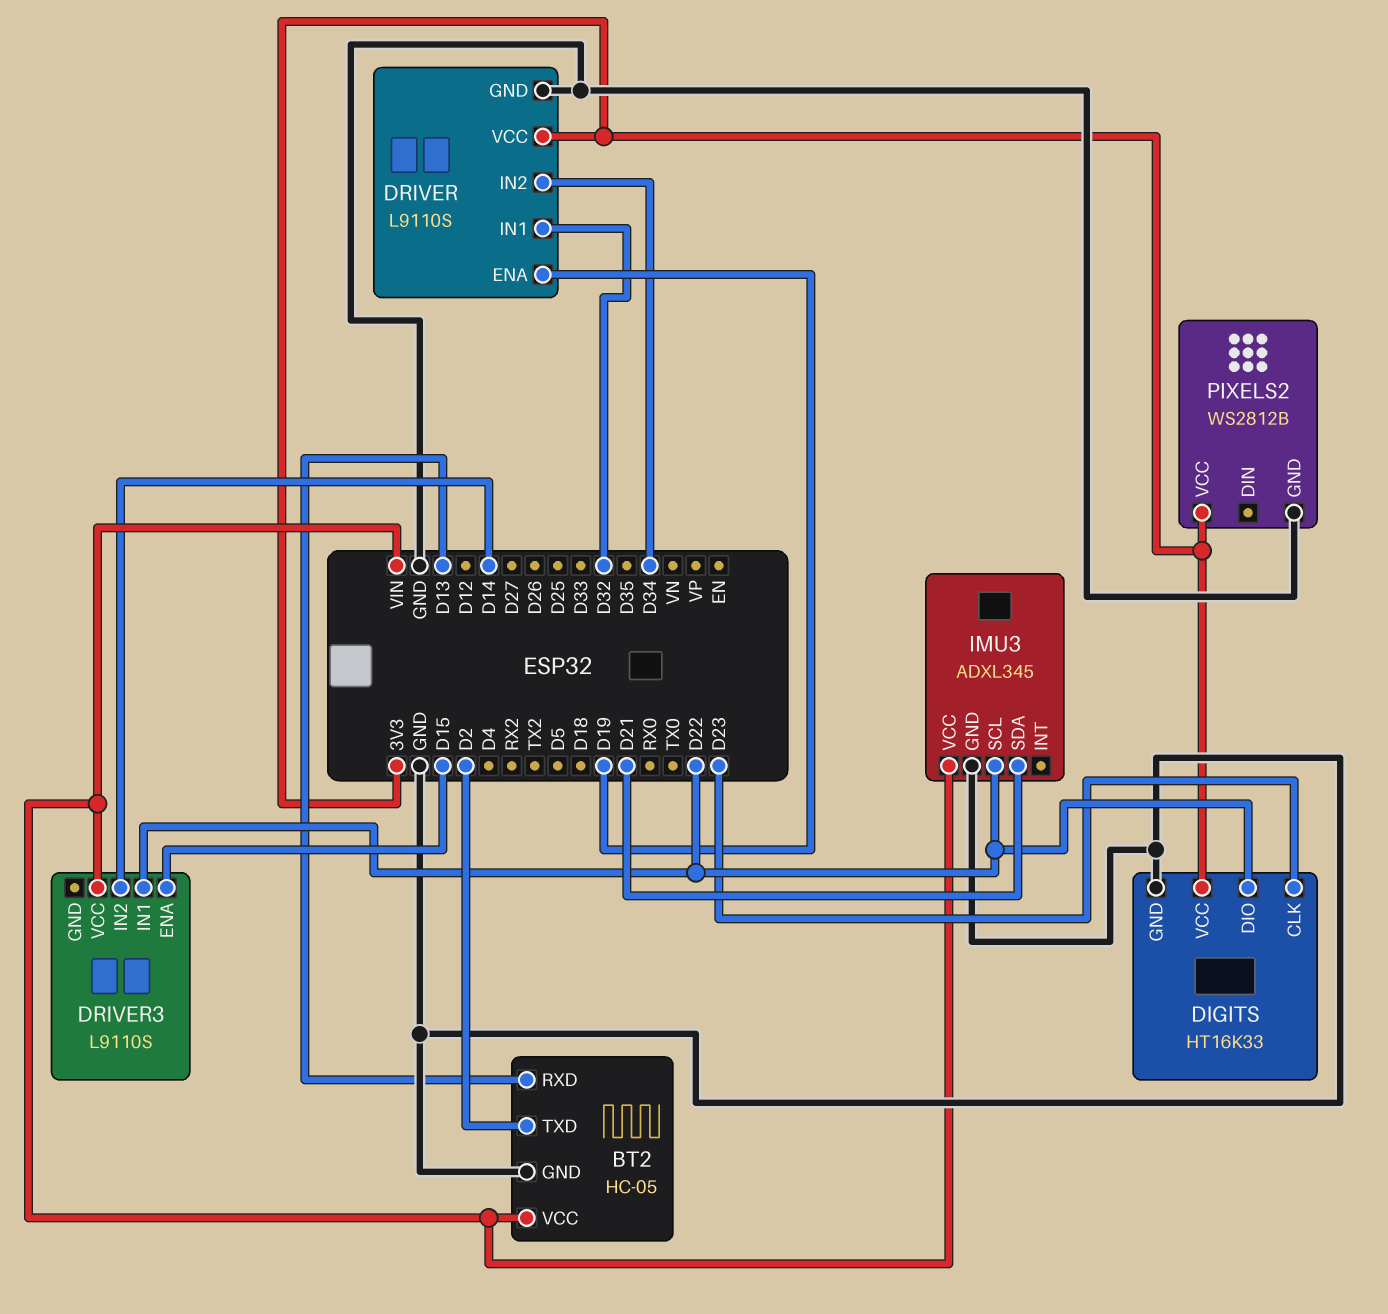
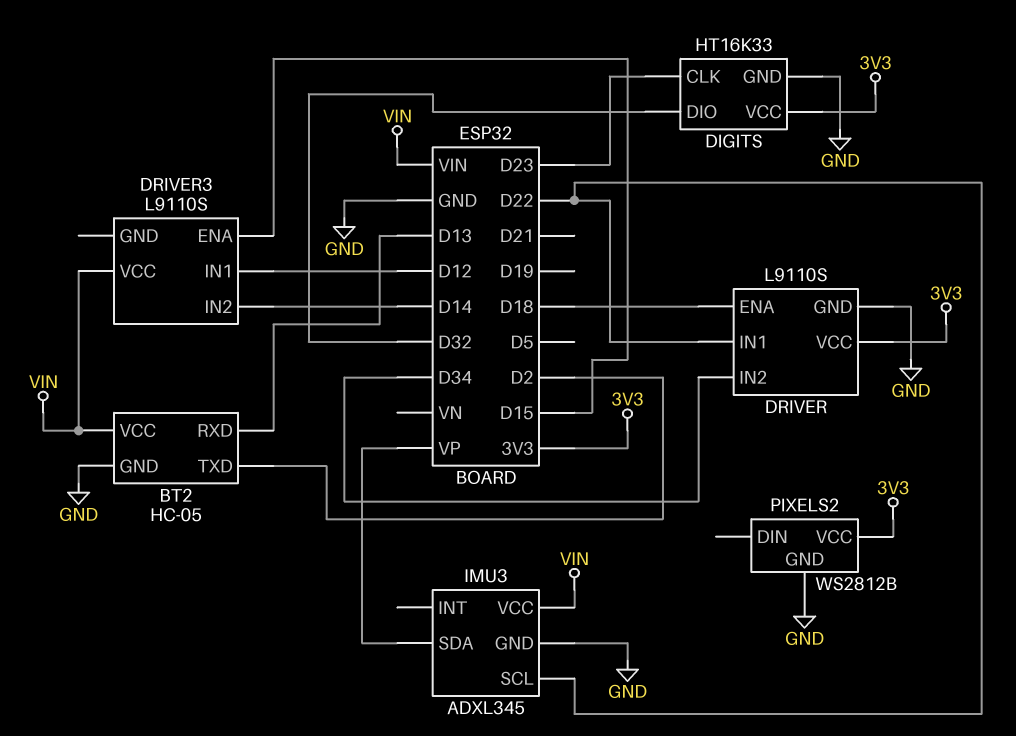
DIGITS pin DIO: D22 -> D32
DRIVER pin ENA: D19 -> D18
DRIVER pin IN1: D32 -> D22
DRIVER3 pin IN1: D22 -> D12
IMU3 pin SDA: D21 -> VP

